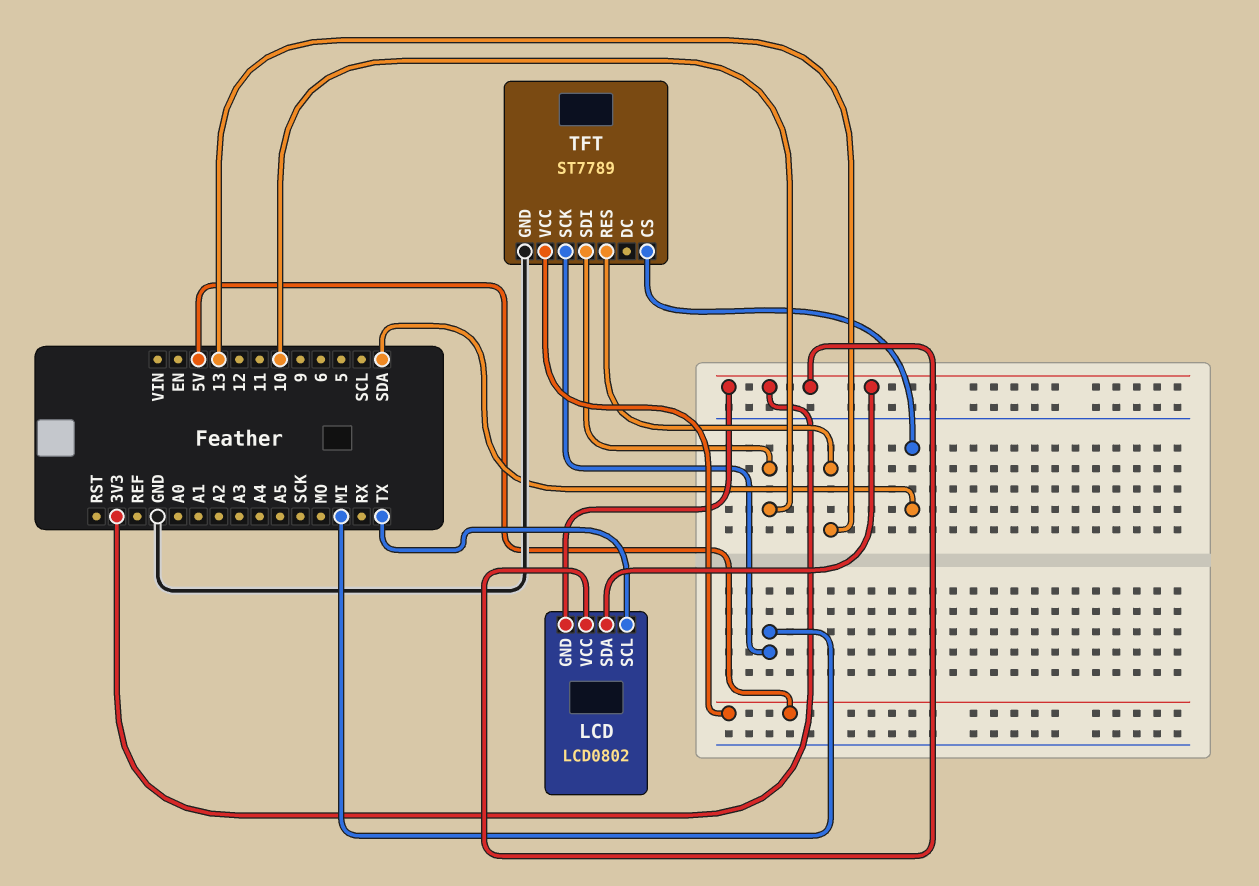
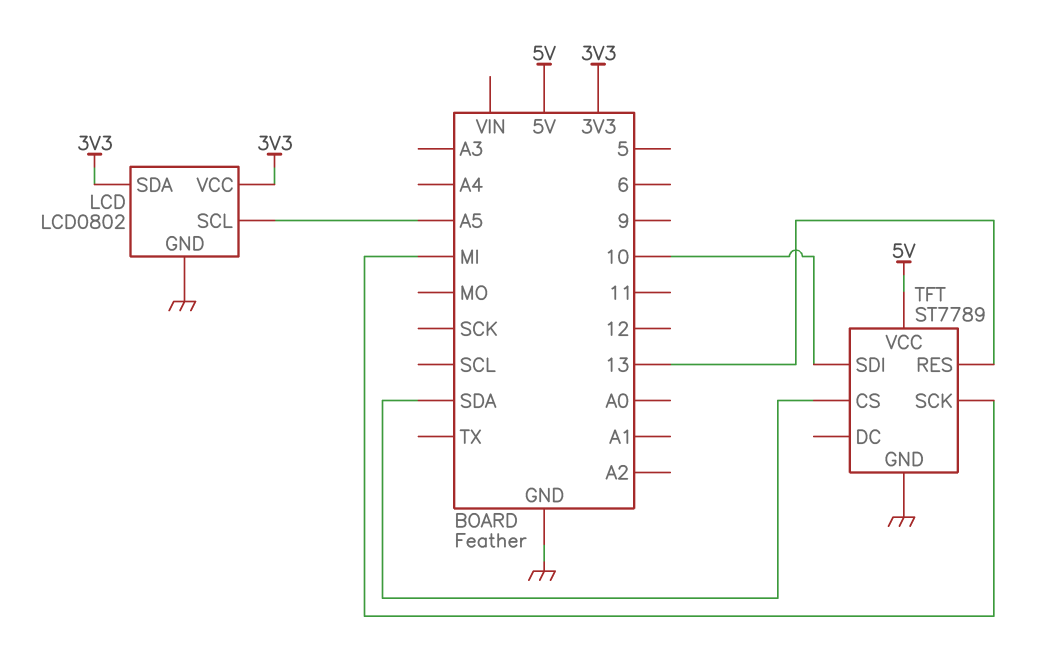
LCD pin GND: 3V3 -> GND
LCD pin SCL: TX -> A5

